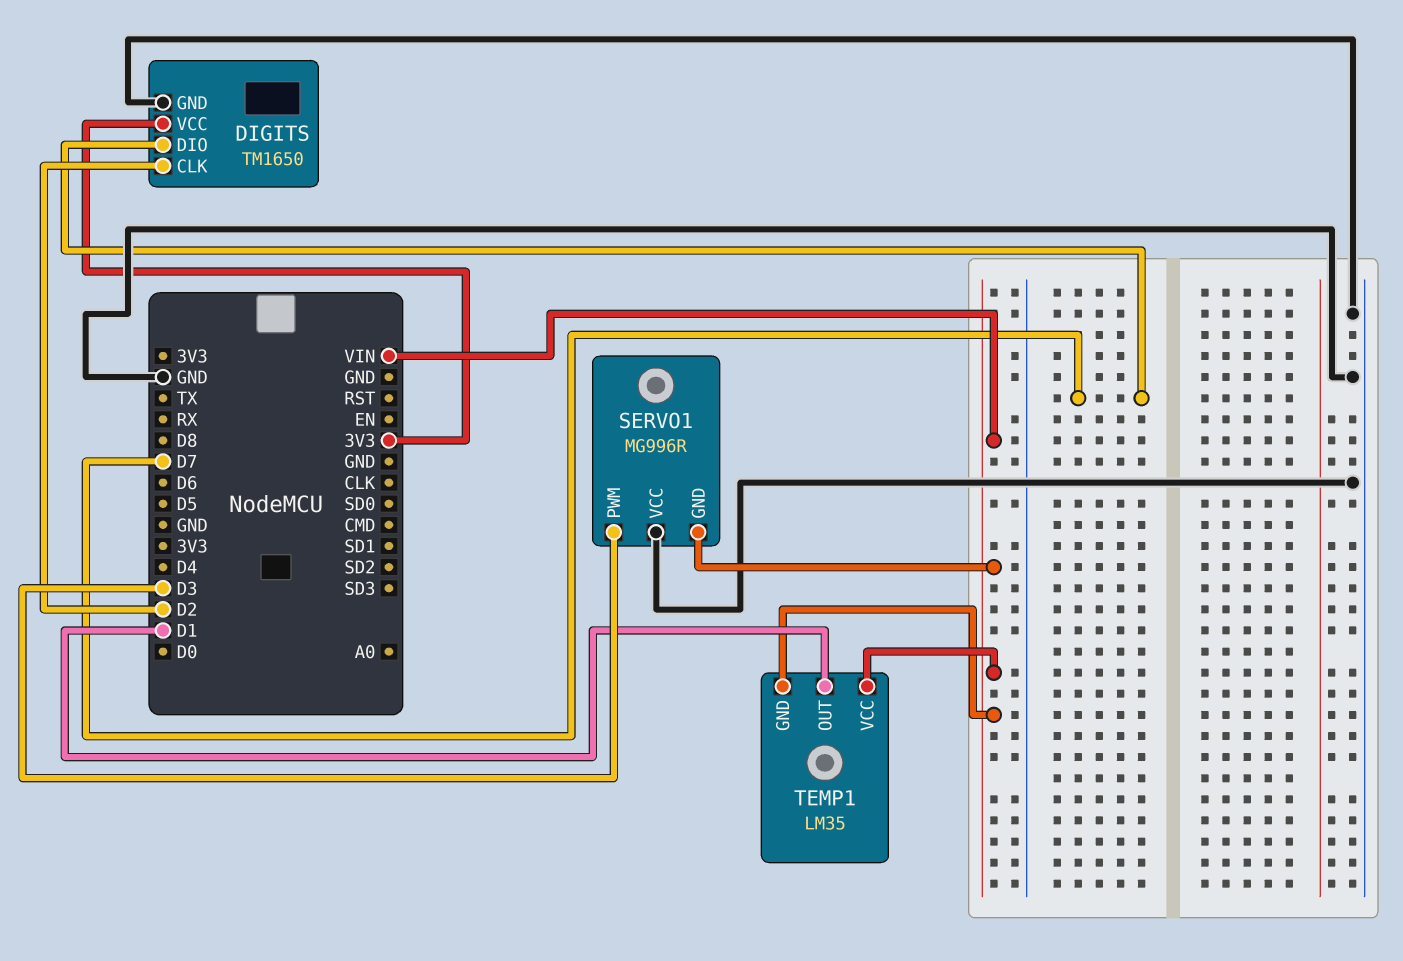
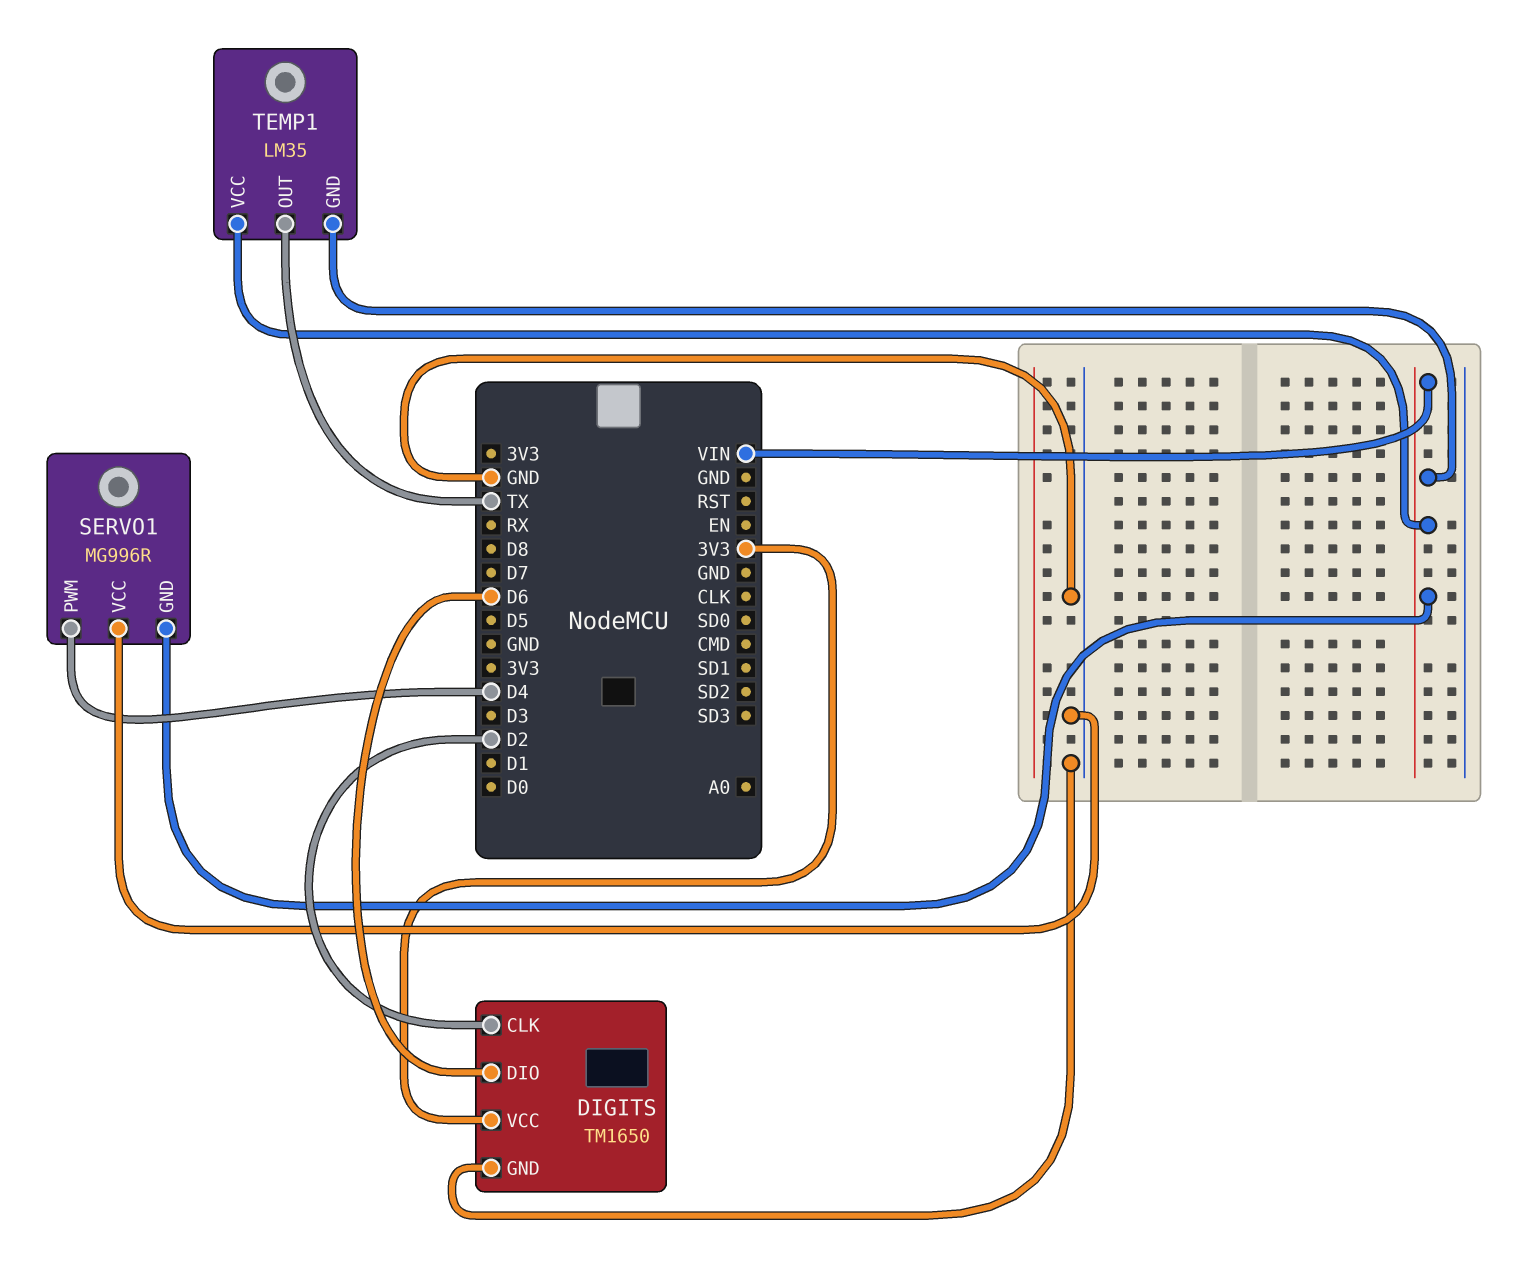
DIGITS pin DIO: D7 -> D6
SERVO1 pin PWM: D3 -> D4
TEMP1 pin OUT: D1 -> TX

